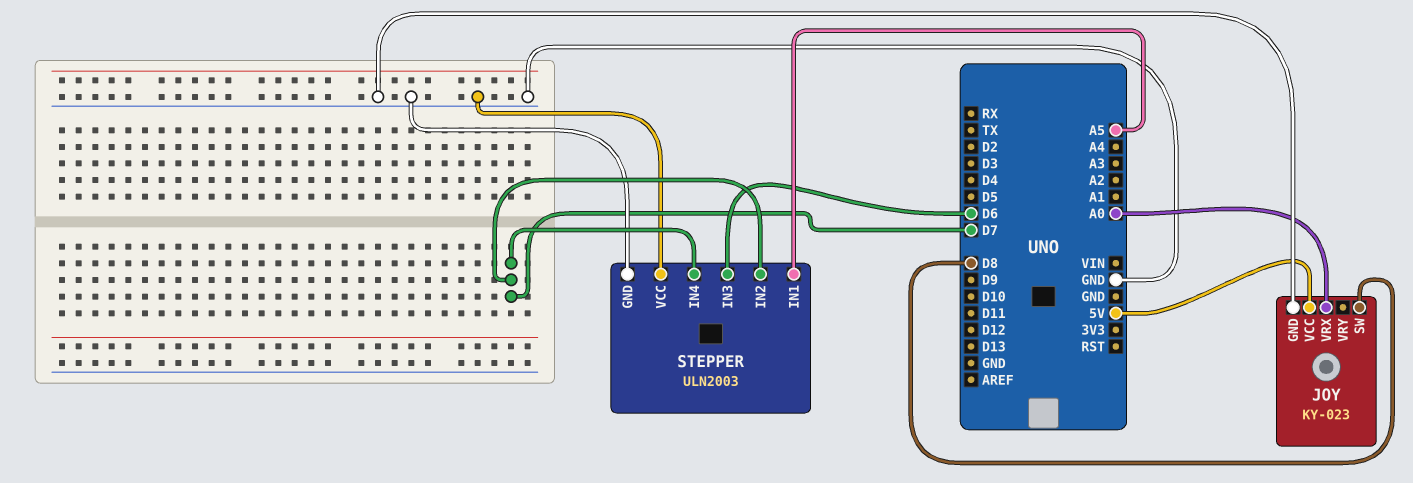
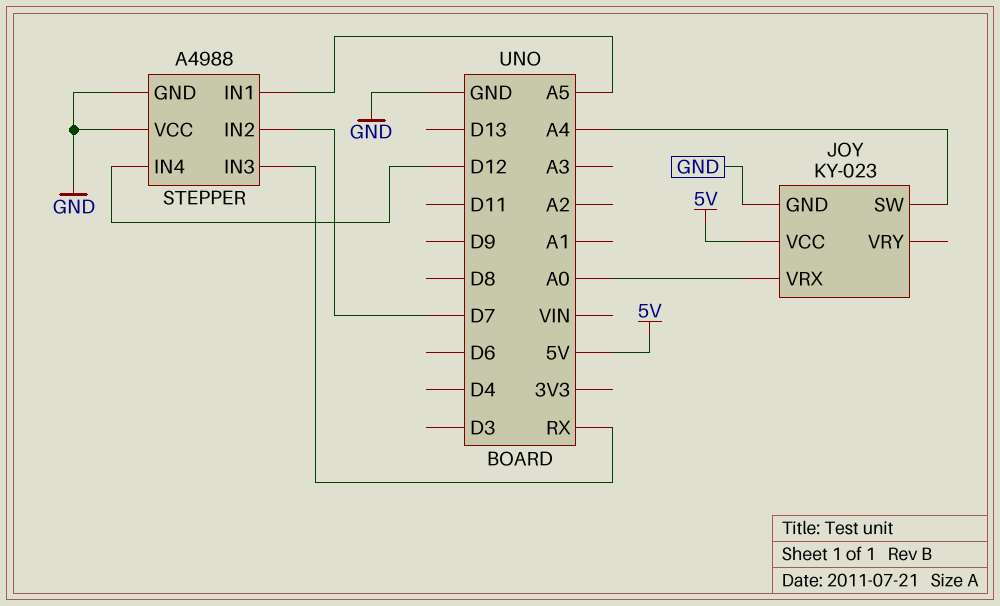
JOY pin SW: D8 -> A4
STEPPER: ULN2003 -> A4988
STEPPER pin IN3: D6 -> RX
STEPPER pin IN4: D7 -> D12

